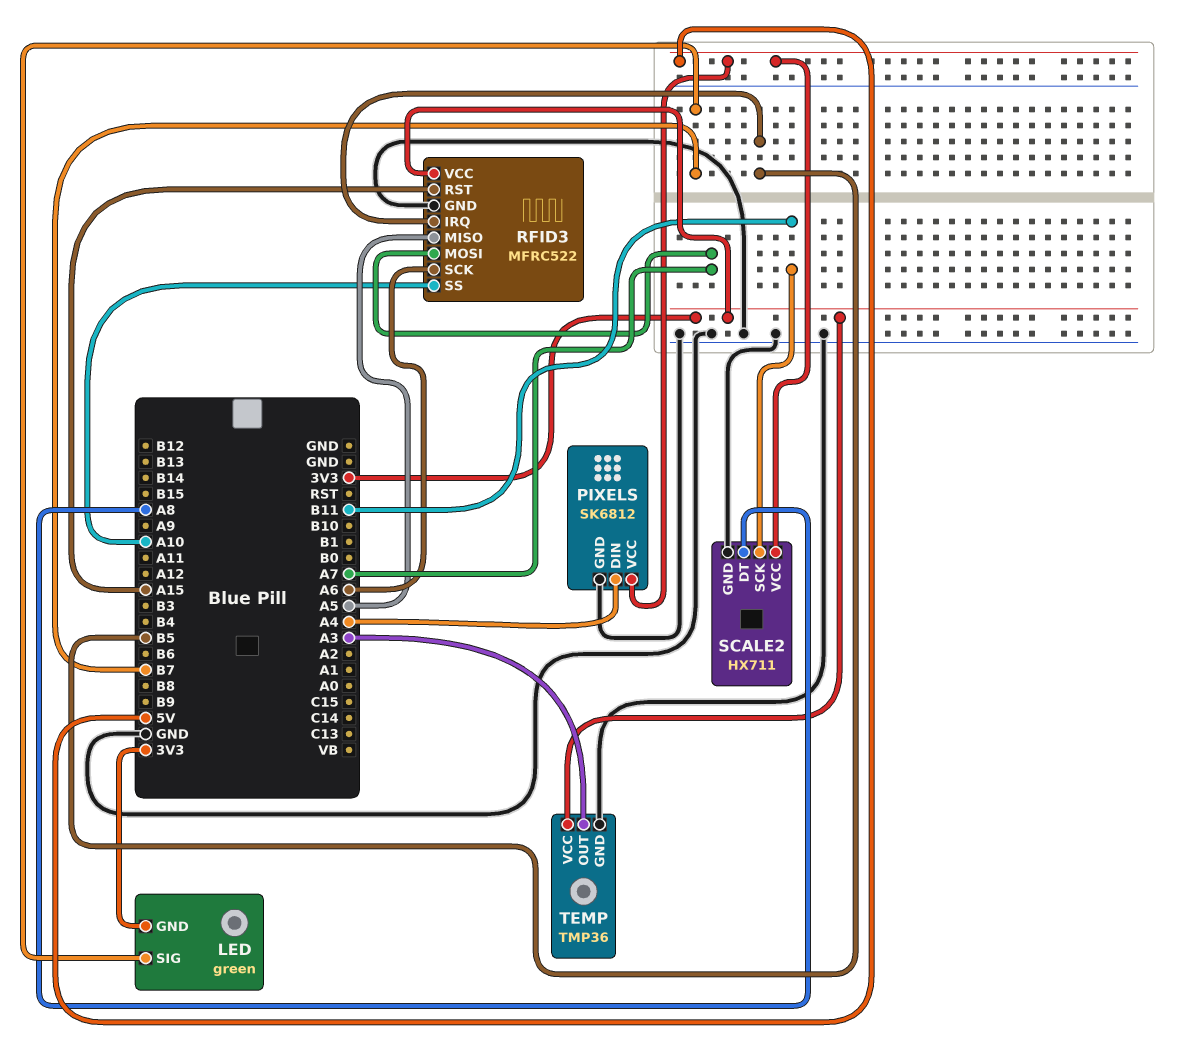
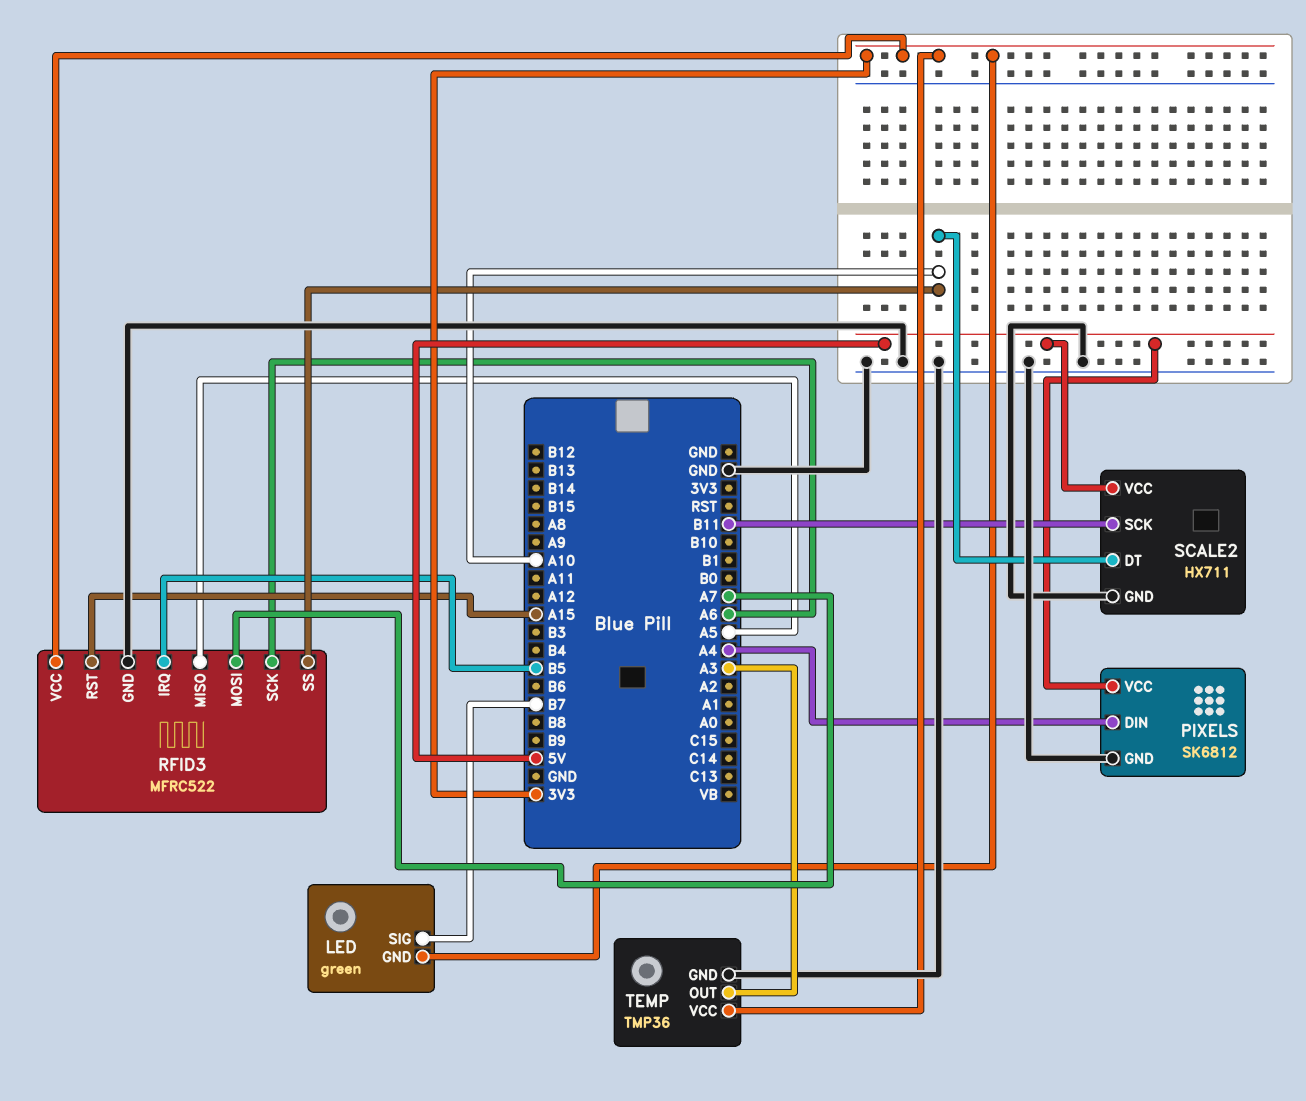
SCALE2 pin DT: A8 -> A10

